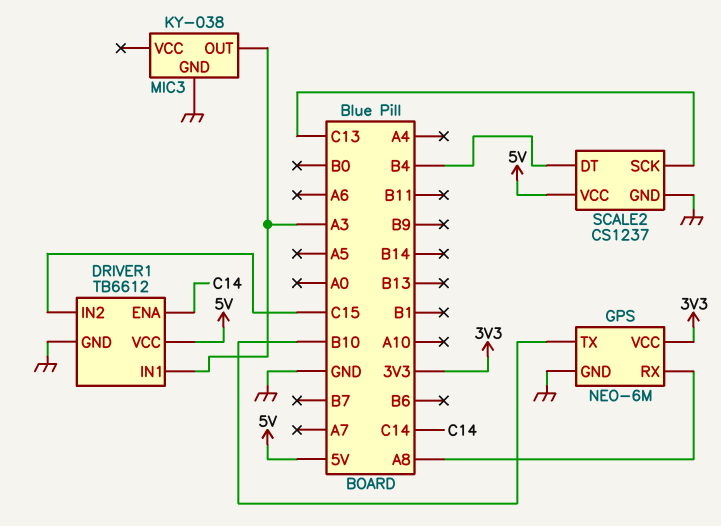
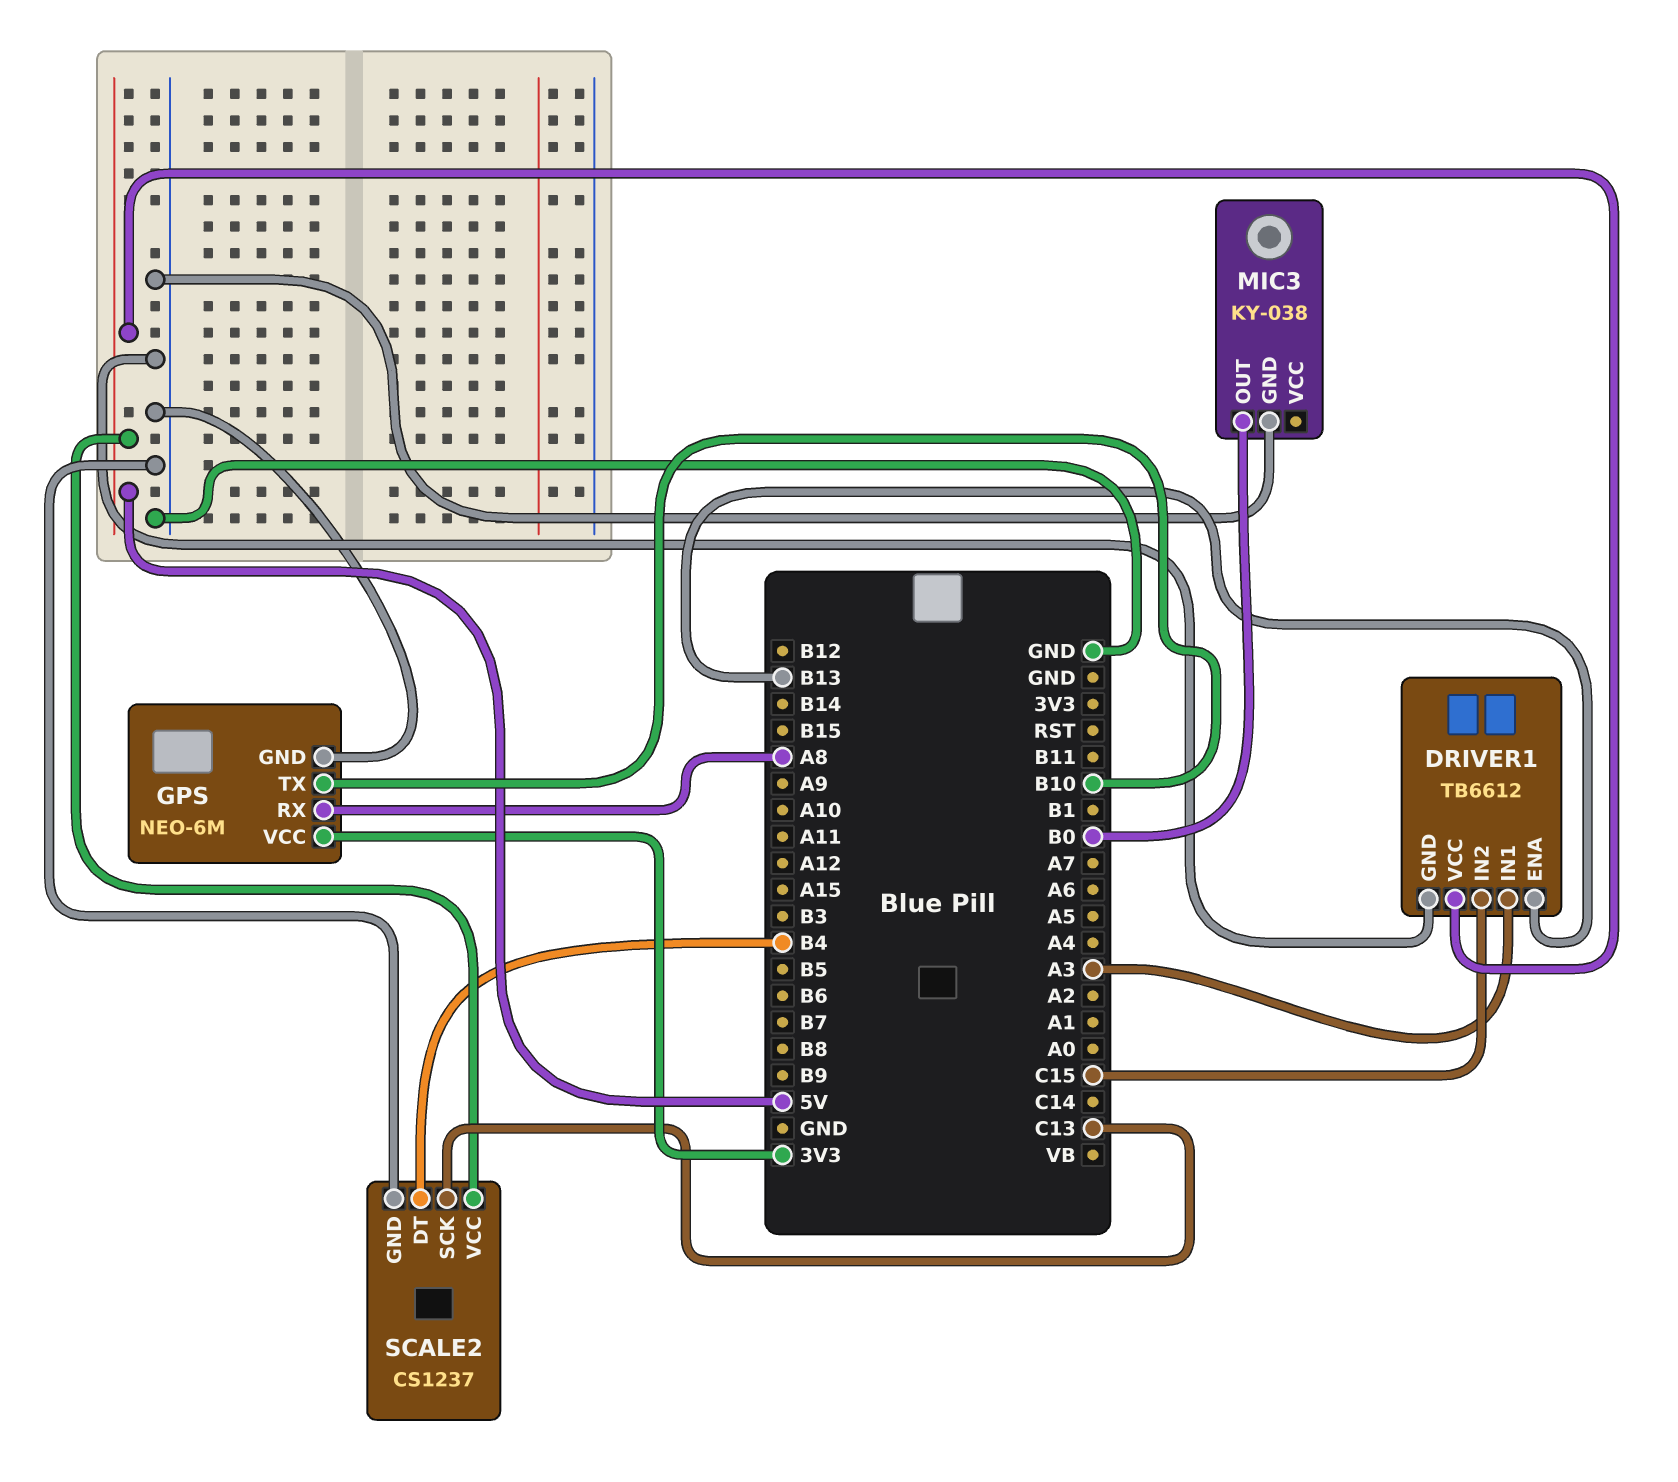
DRIVER1 pin ENA: C14 -> B13
MIC3 pin OUT: A3 -> B0

